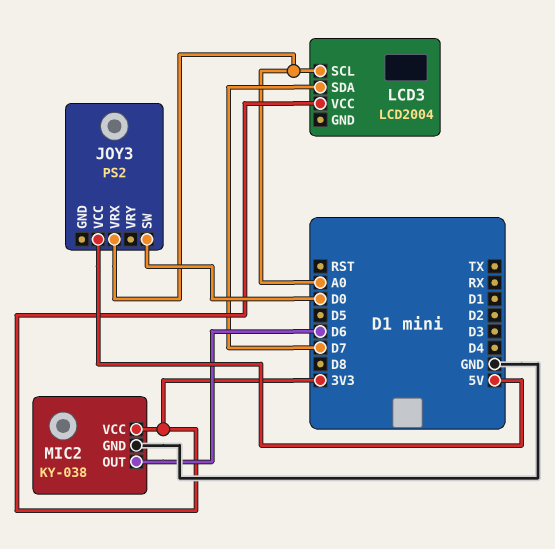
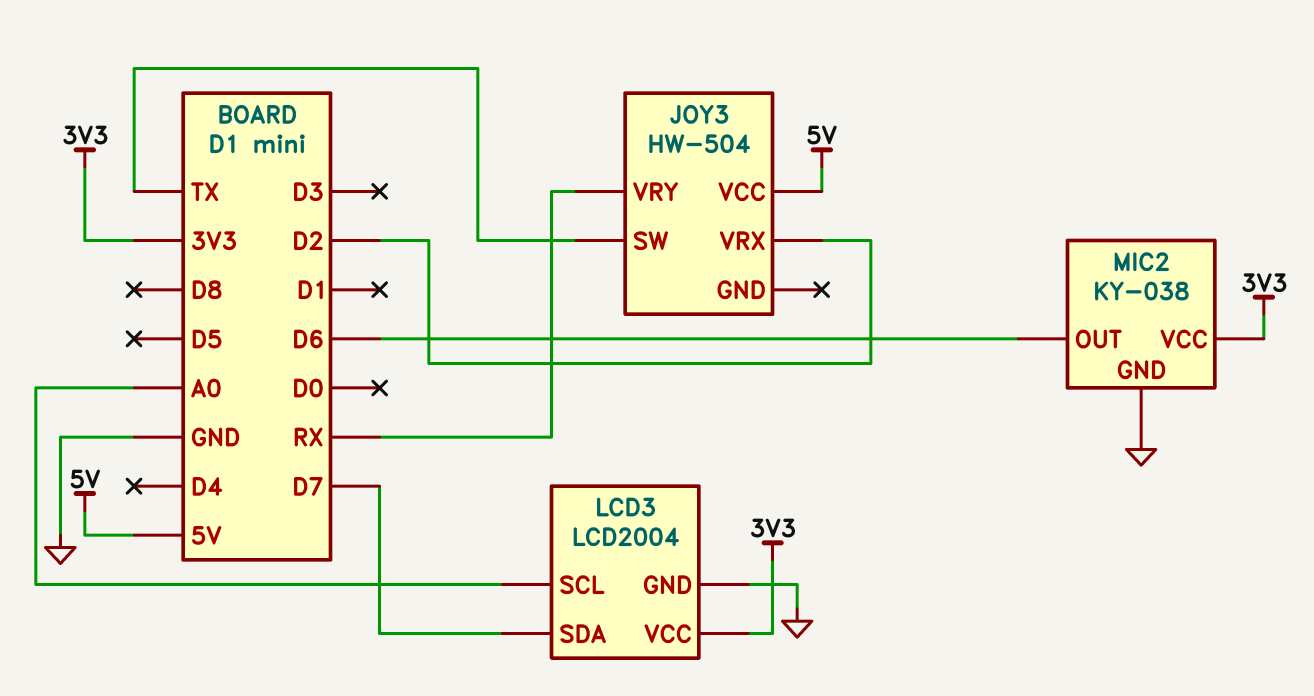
JOY3: PS2 -> HW-504
JOY3 pin SW: D0 -> TX
JOY3 pin VRX: A0 -> D2
JOY3 pin VRY: none -> RX
LCD3 pin GND: none -> GND

